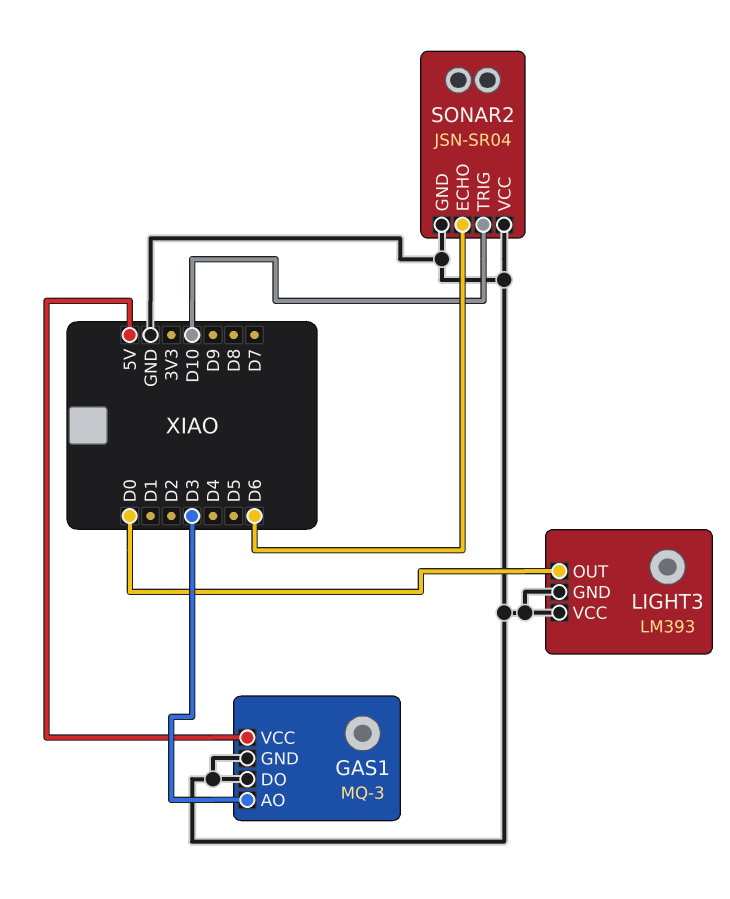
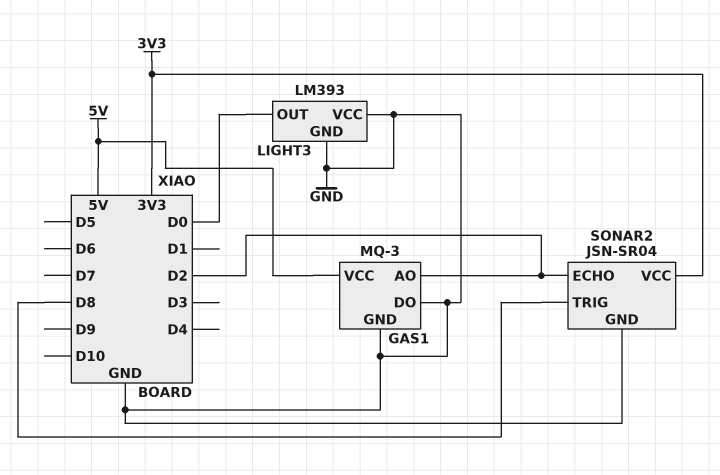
GAS1 pin AO: D3 -> D2
SONAR2 pin ECHO: D6 -> D2
SONAR2 pin TRIG: D10 -> D8
SONAR2 pin VCC: GND -> 3V3

